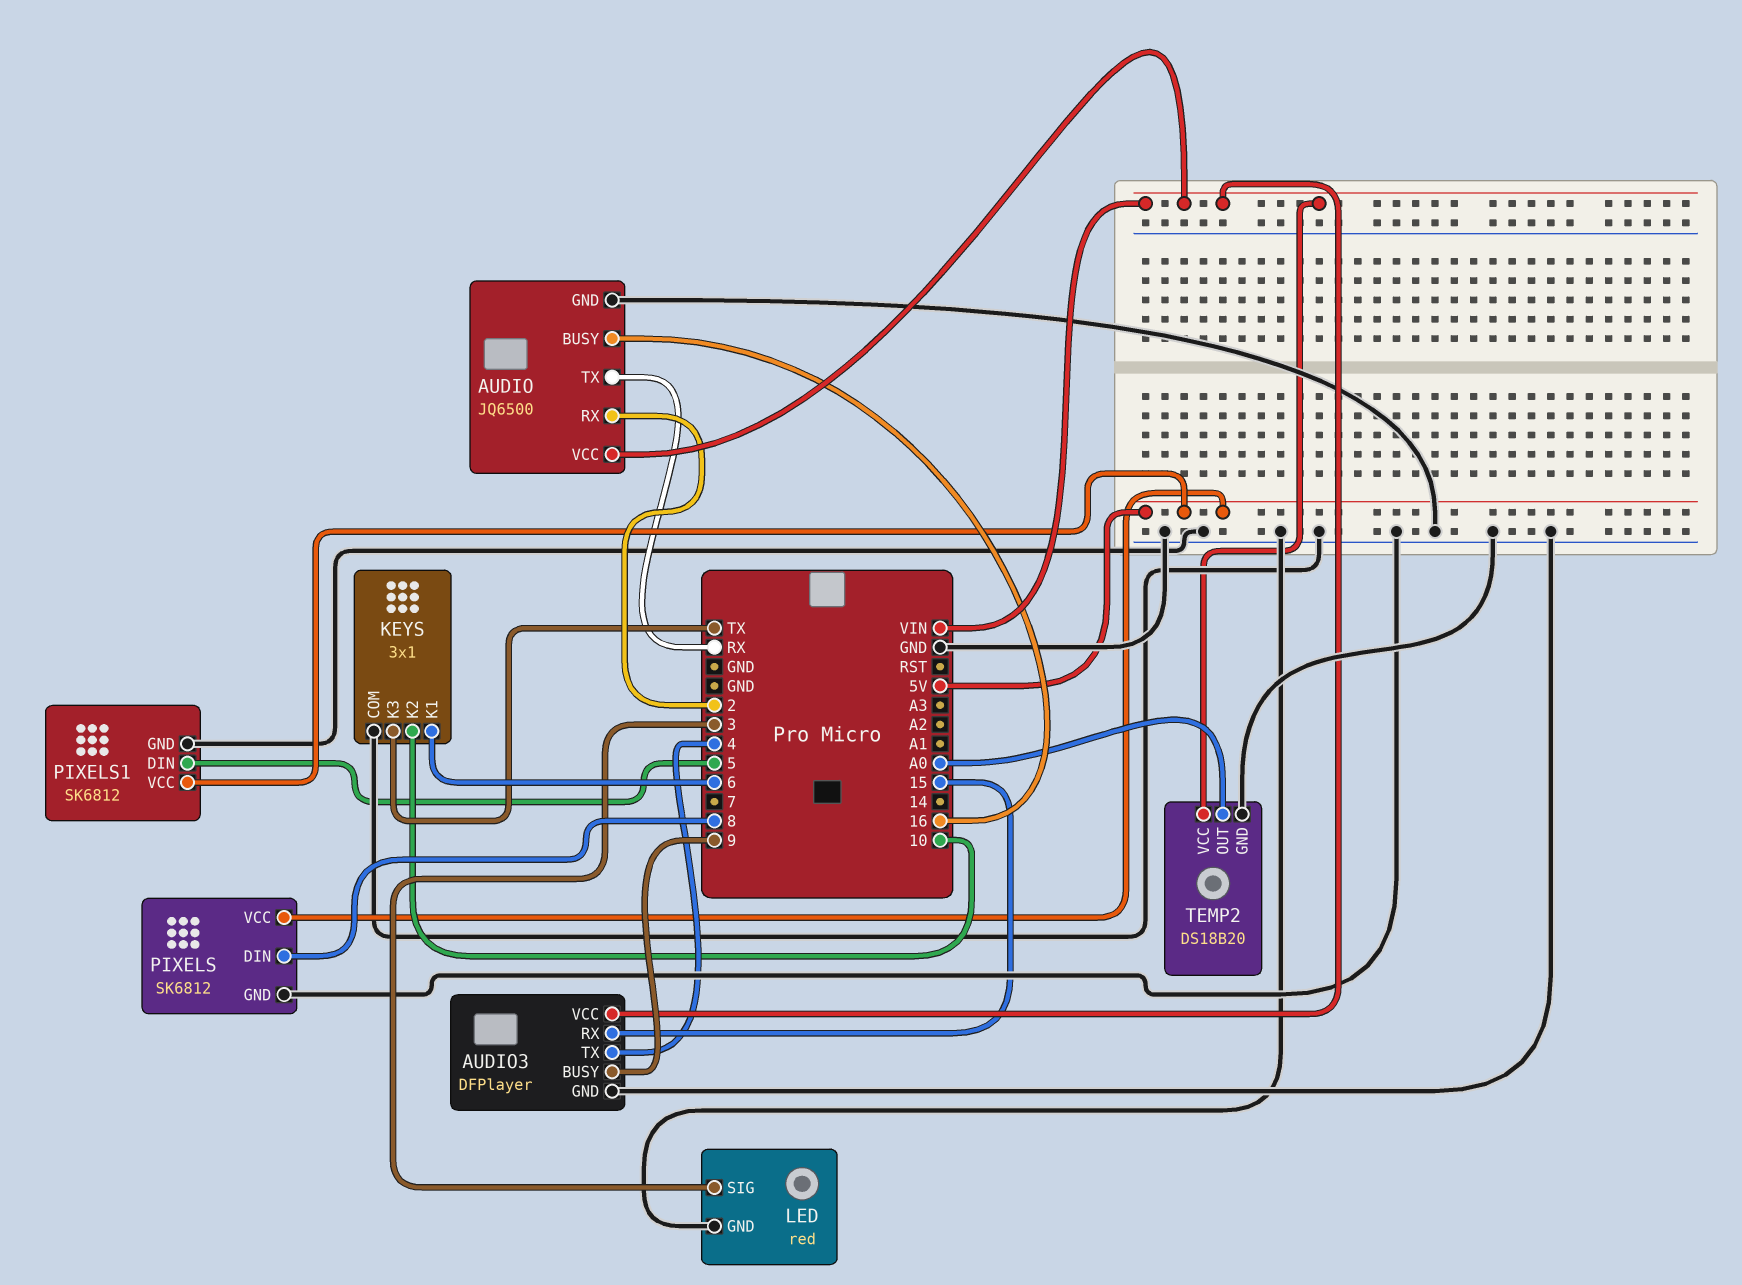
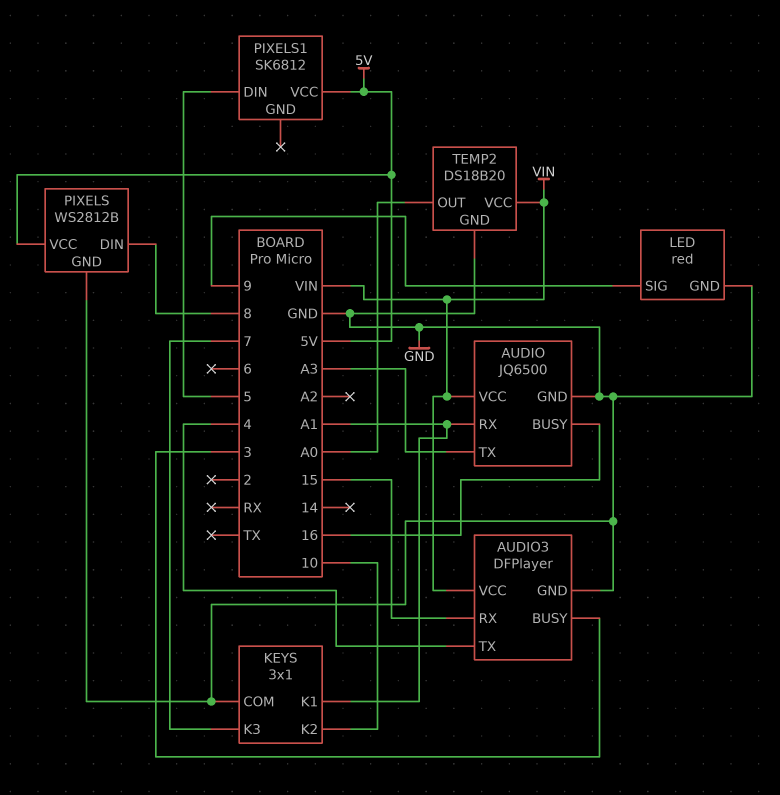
AUDIO pin RX: 2 -> A1
AUDIO pin TX: RX -> A3
AUDIO3 pin BUSY: 9 -> 3
KEYS pin K1: 6 -> A1
KEYS pin K3: TX -> 7
LED pin SIG: 3 -> 9
PIXELS: SK6812 -> WS2812B
PIXELS1 pin GND: GND -> none

